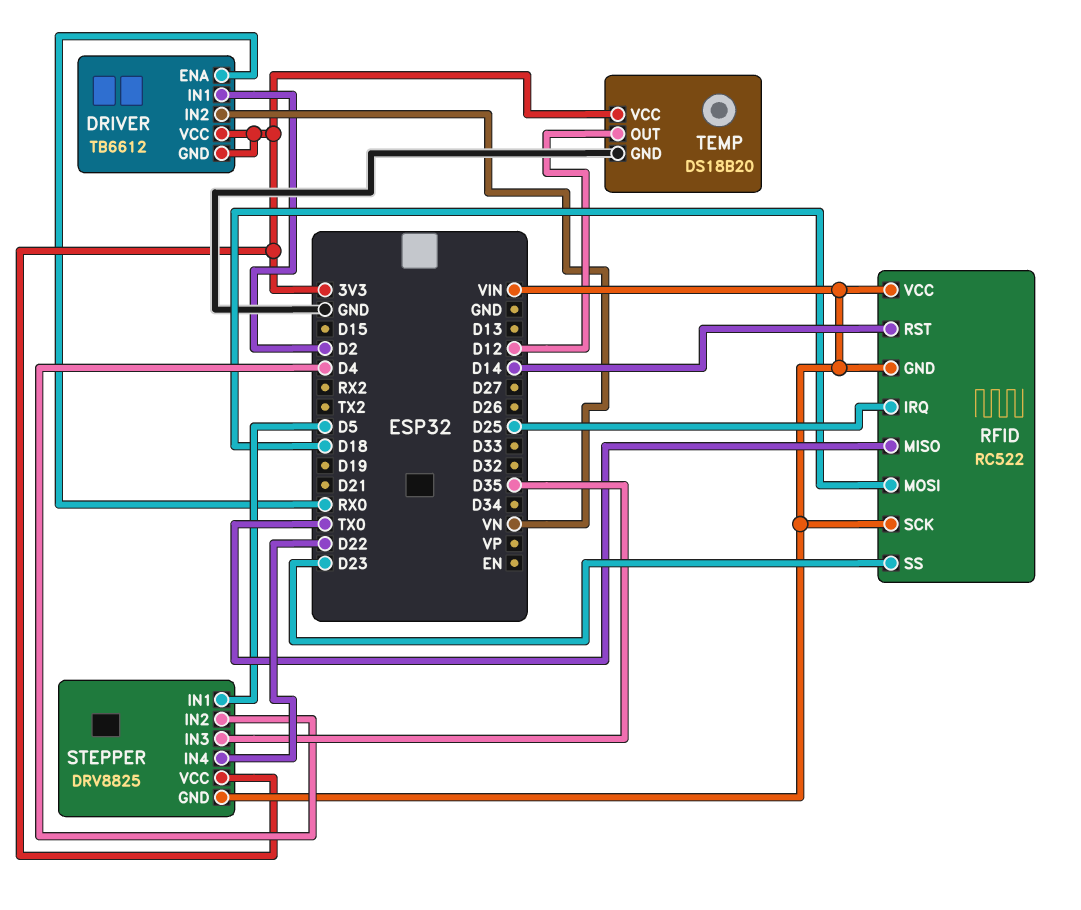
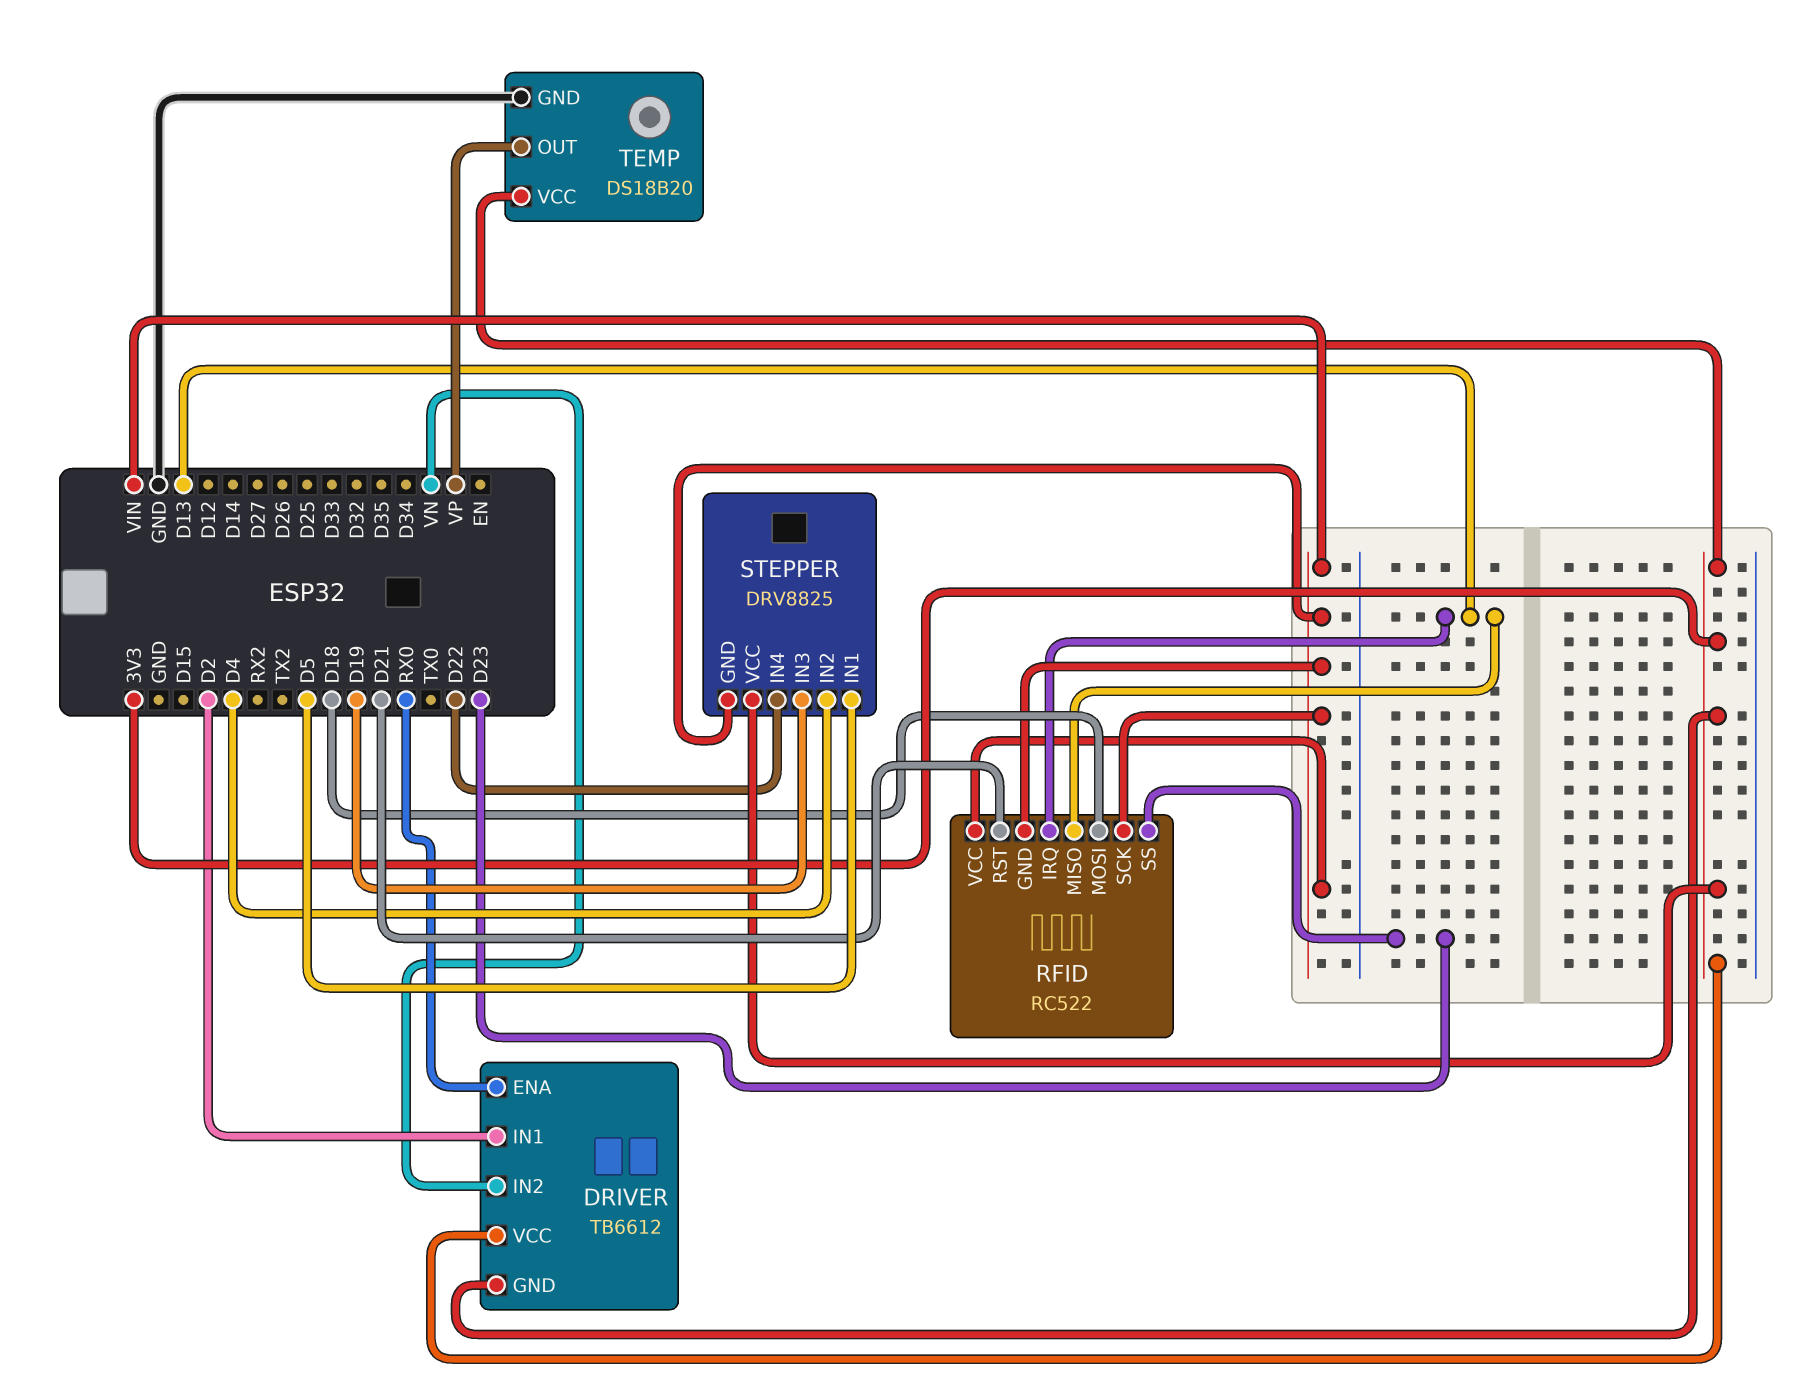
RFID pin IRQ: D25 -> D13
RFID pin MISO: TX0 -> D13
RFID pin RST: D14 -> D21
STEPPER pin IN3: D35 -> D19
TEMP pin OUT: D12 -> VP

